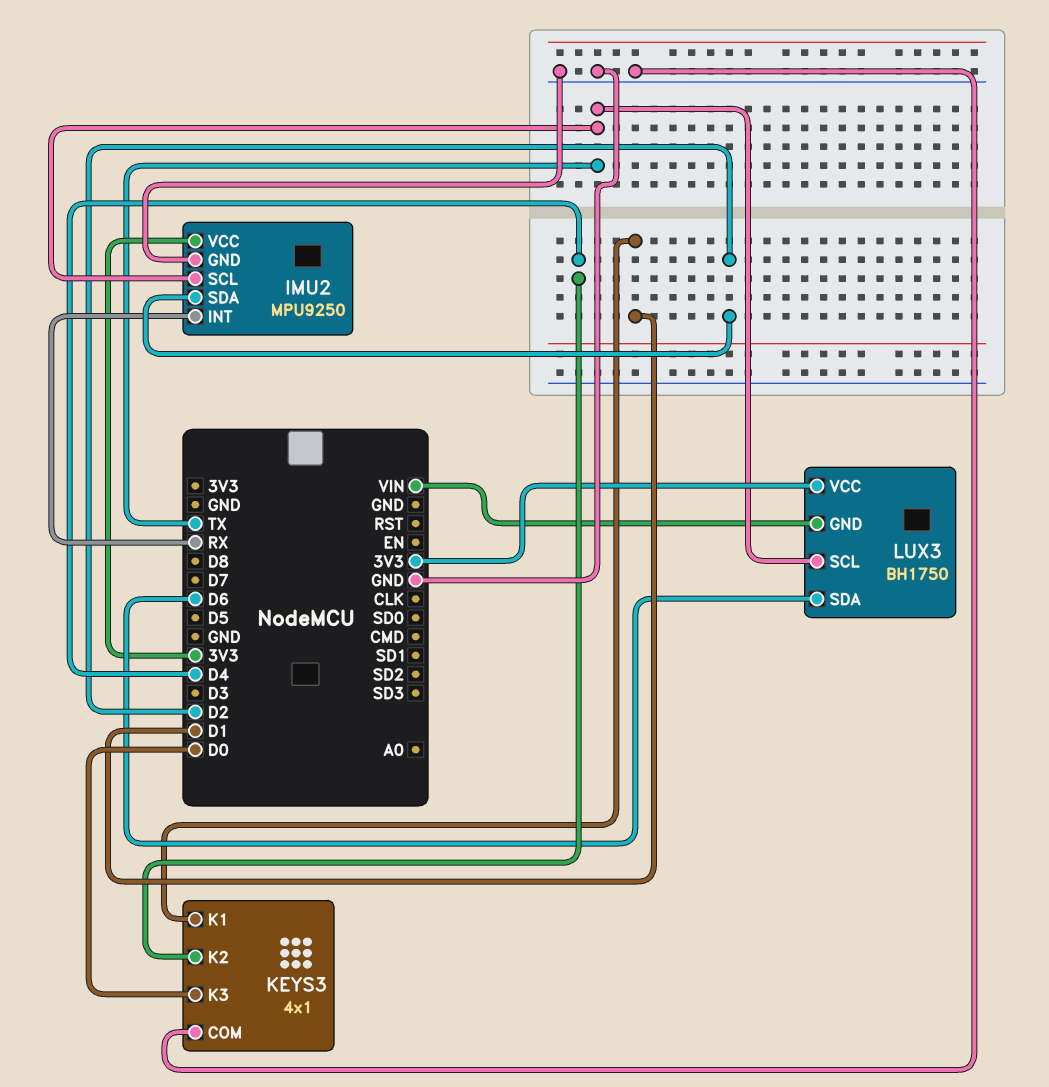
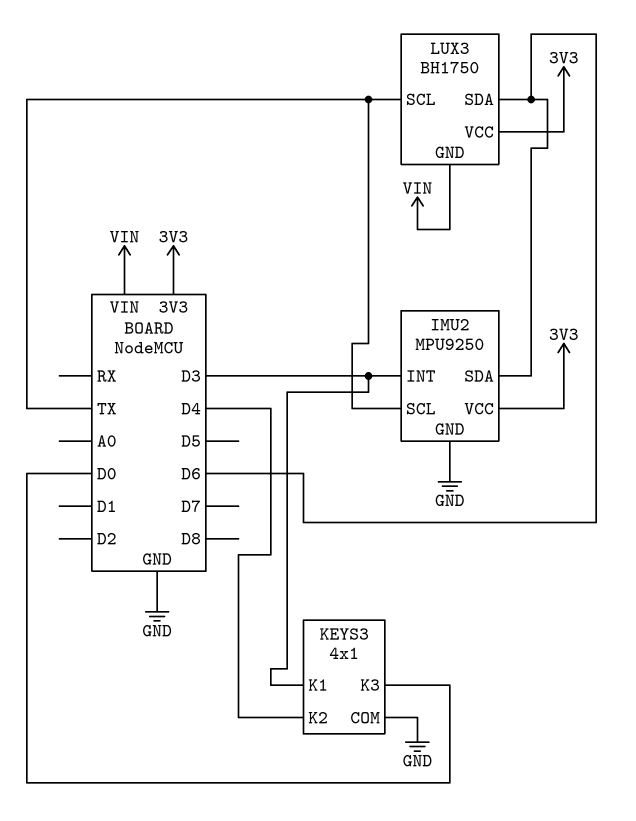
IMU2 pin INT: RX -> D3
IMU2 pin SDA: D2 -> D6
KEYS3 pin K1: D1 -> D3

